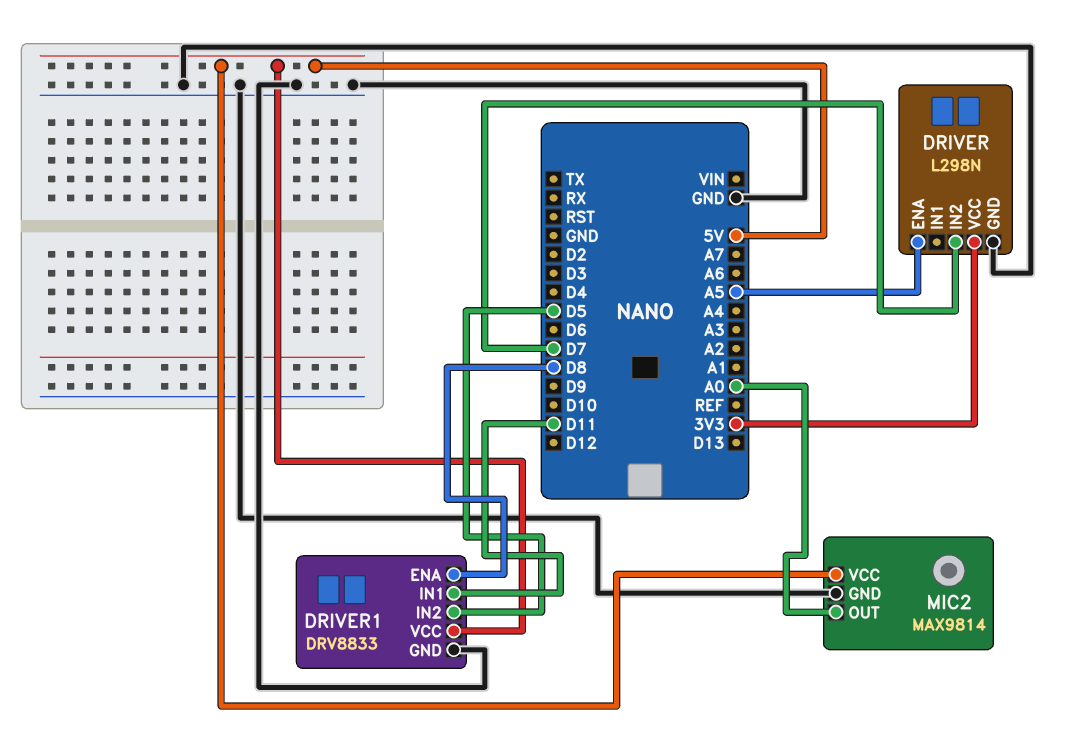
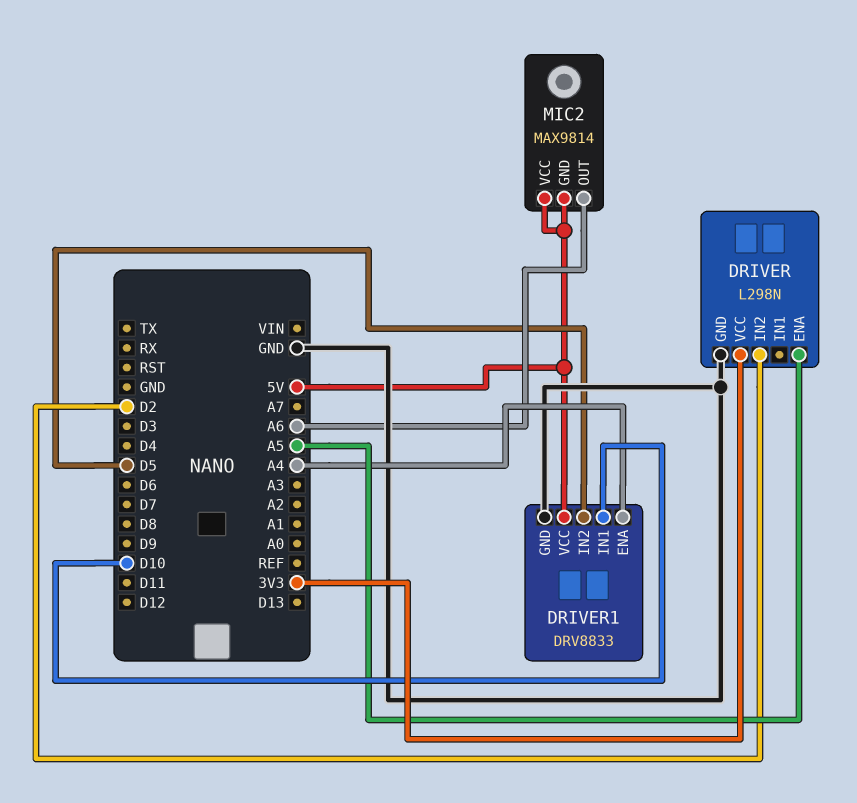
DRIVER pin IN2: D7 -> D2
DRIVER1 pin ENA: D8 -> A4
DRIVER1 pin IN1: D11 -> D10
MIC2 pin GND: GND -> 5V
MIC2 pin OUT: A0 -> A6

